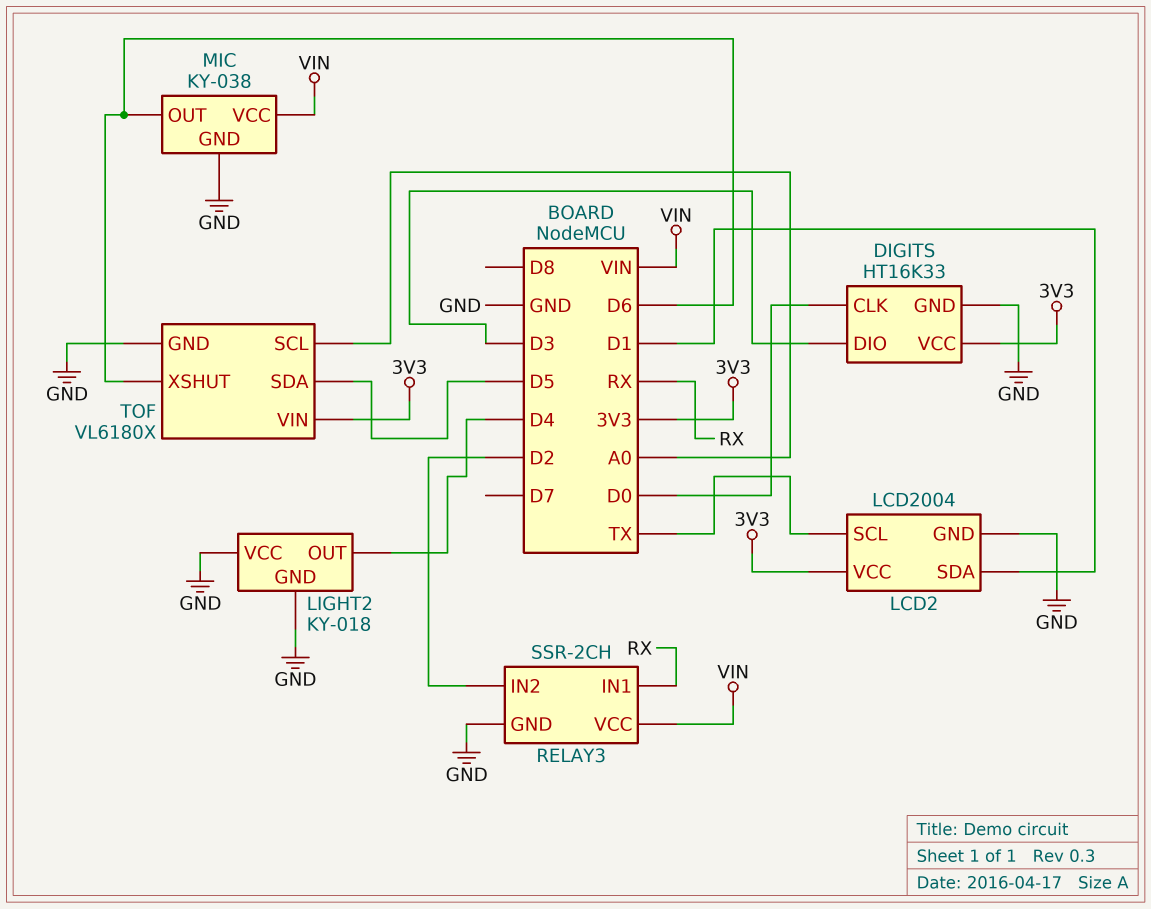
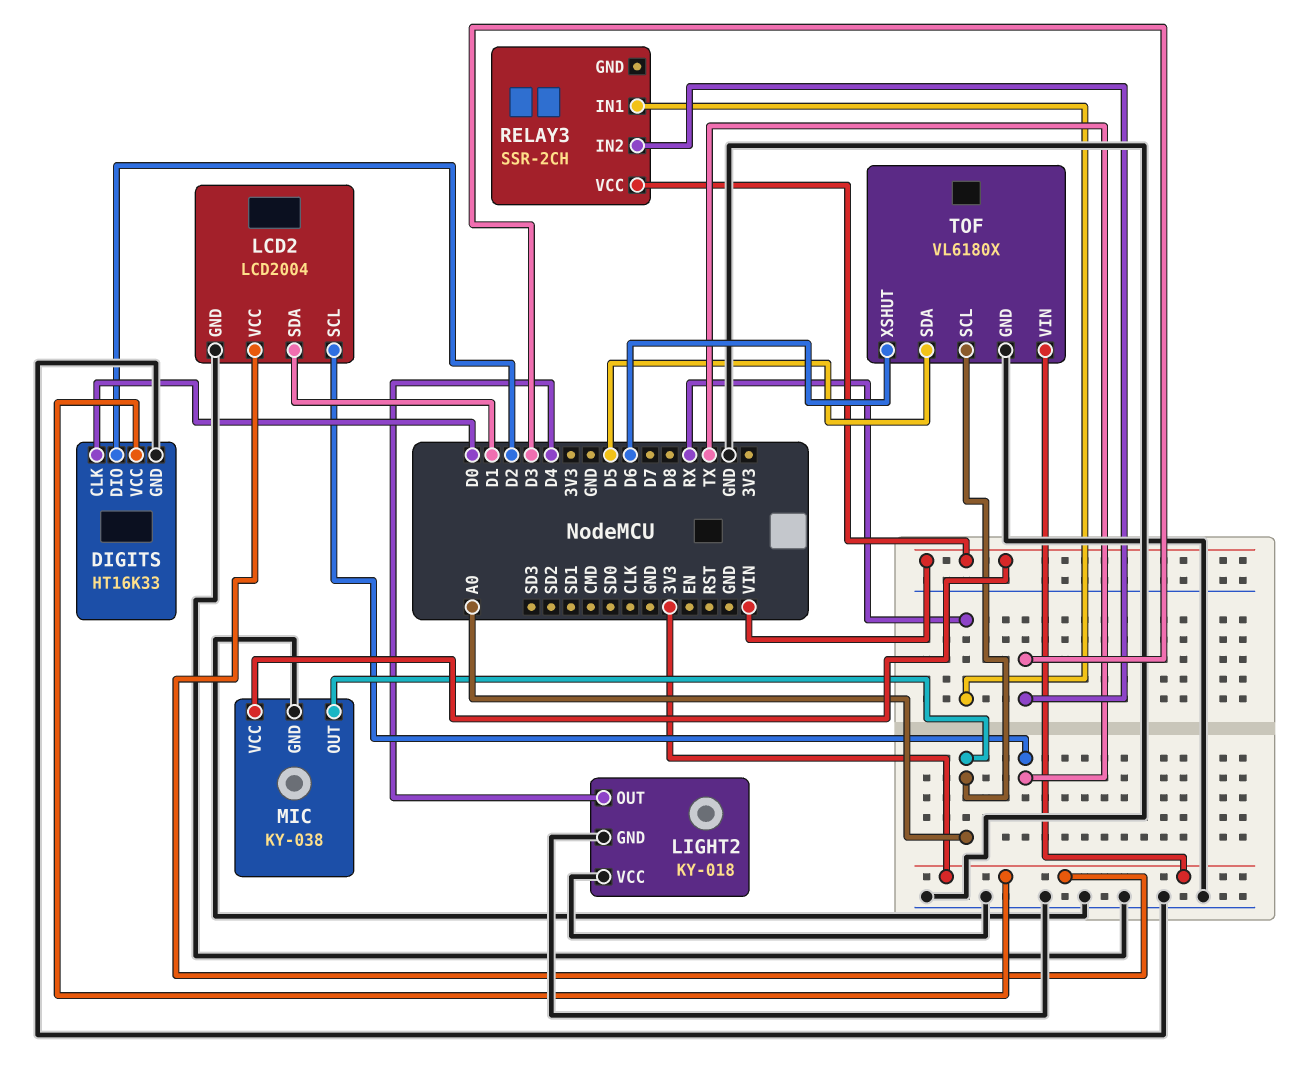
DIGITS pin DIO: D3 -> D2
MIC pin OUT: D6 -> A0
RELAY3 pin GND: GND -> none
RELAY3 pin IN2: D2 -> D3

